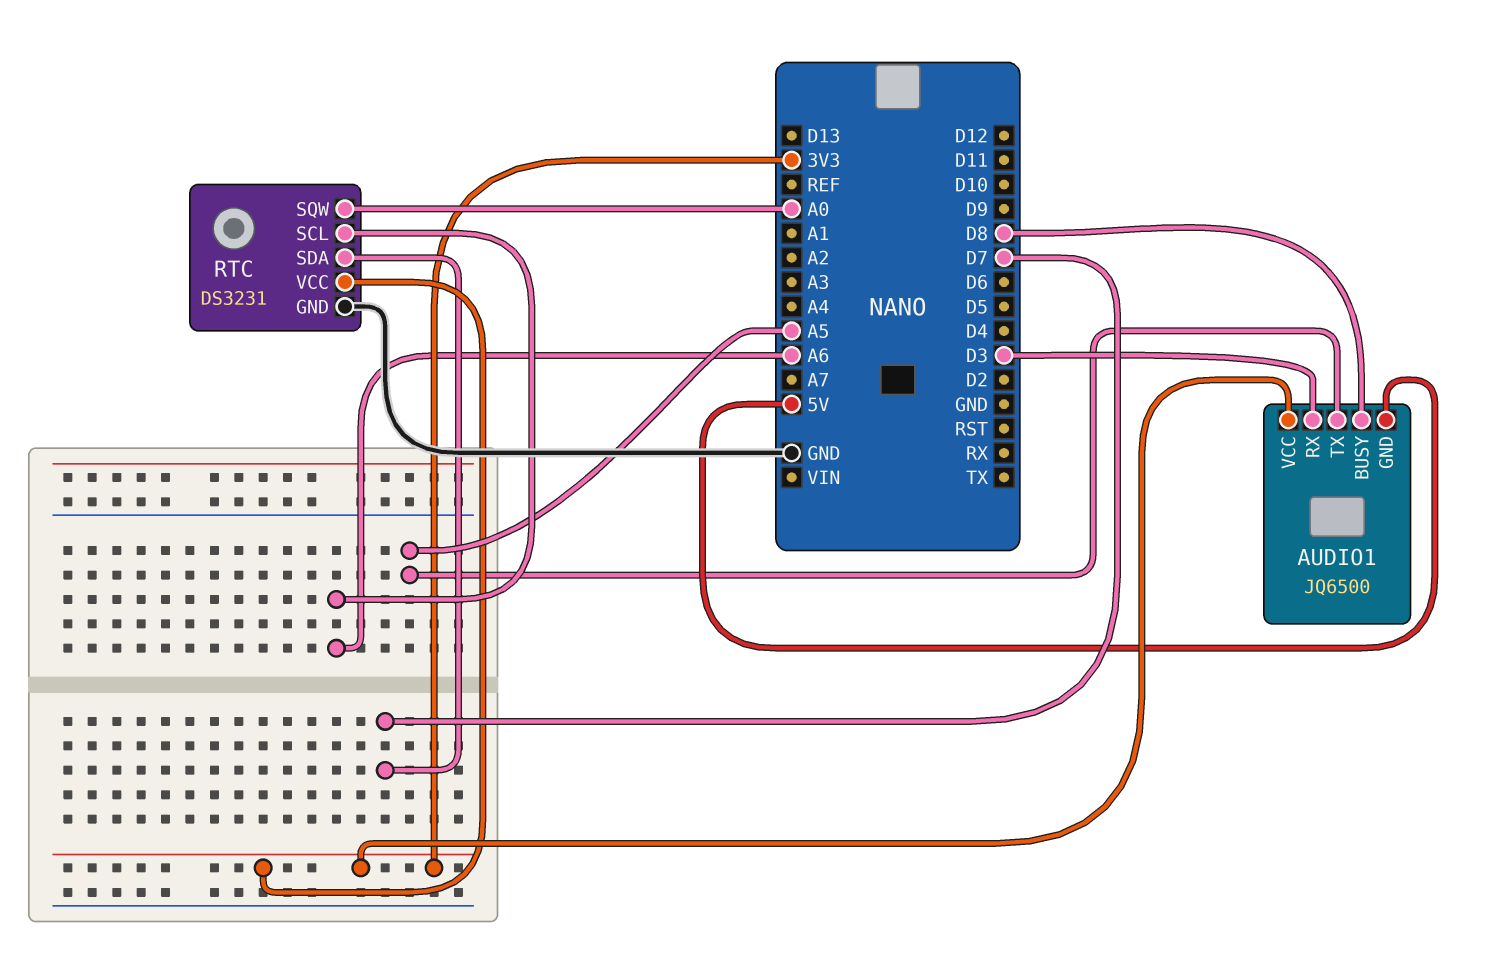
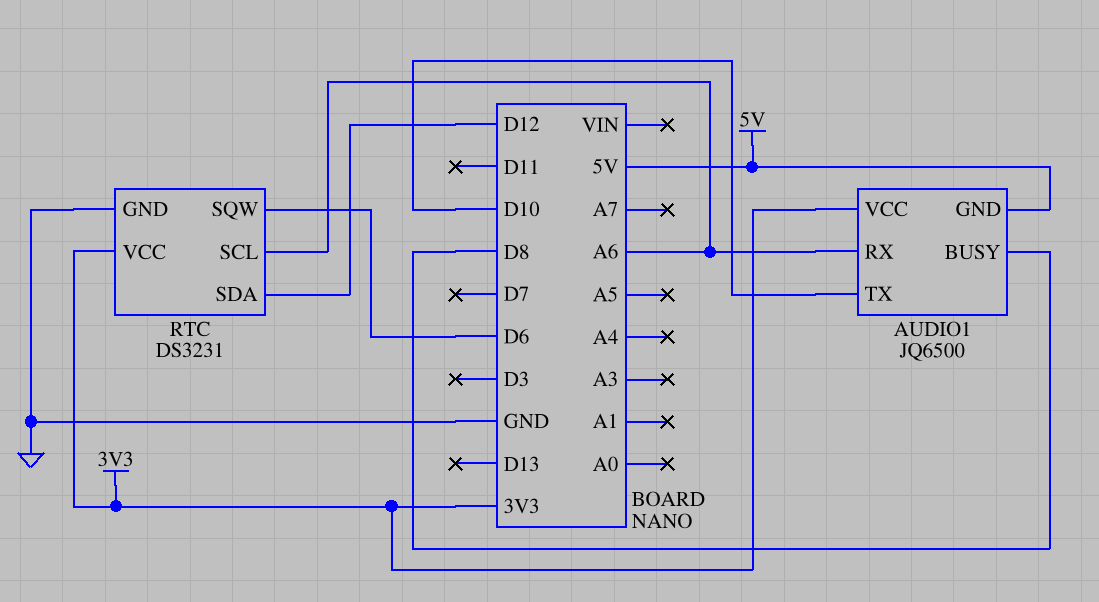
AUDIO1 pin RX: D3 -> A6
AUDIO1 pin TX: A5 -> D10
RTC pin SDA: D7 -> D12
RTC pin SQW: A0 -> D6

